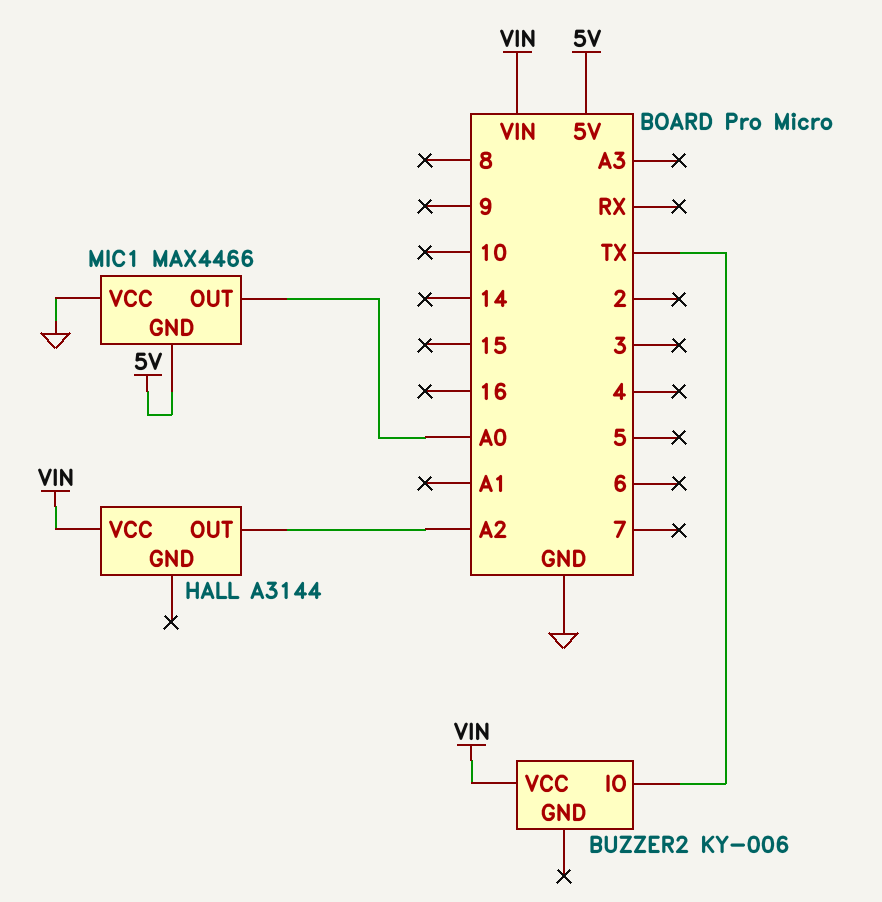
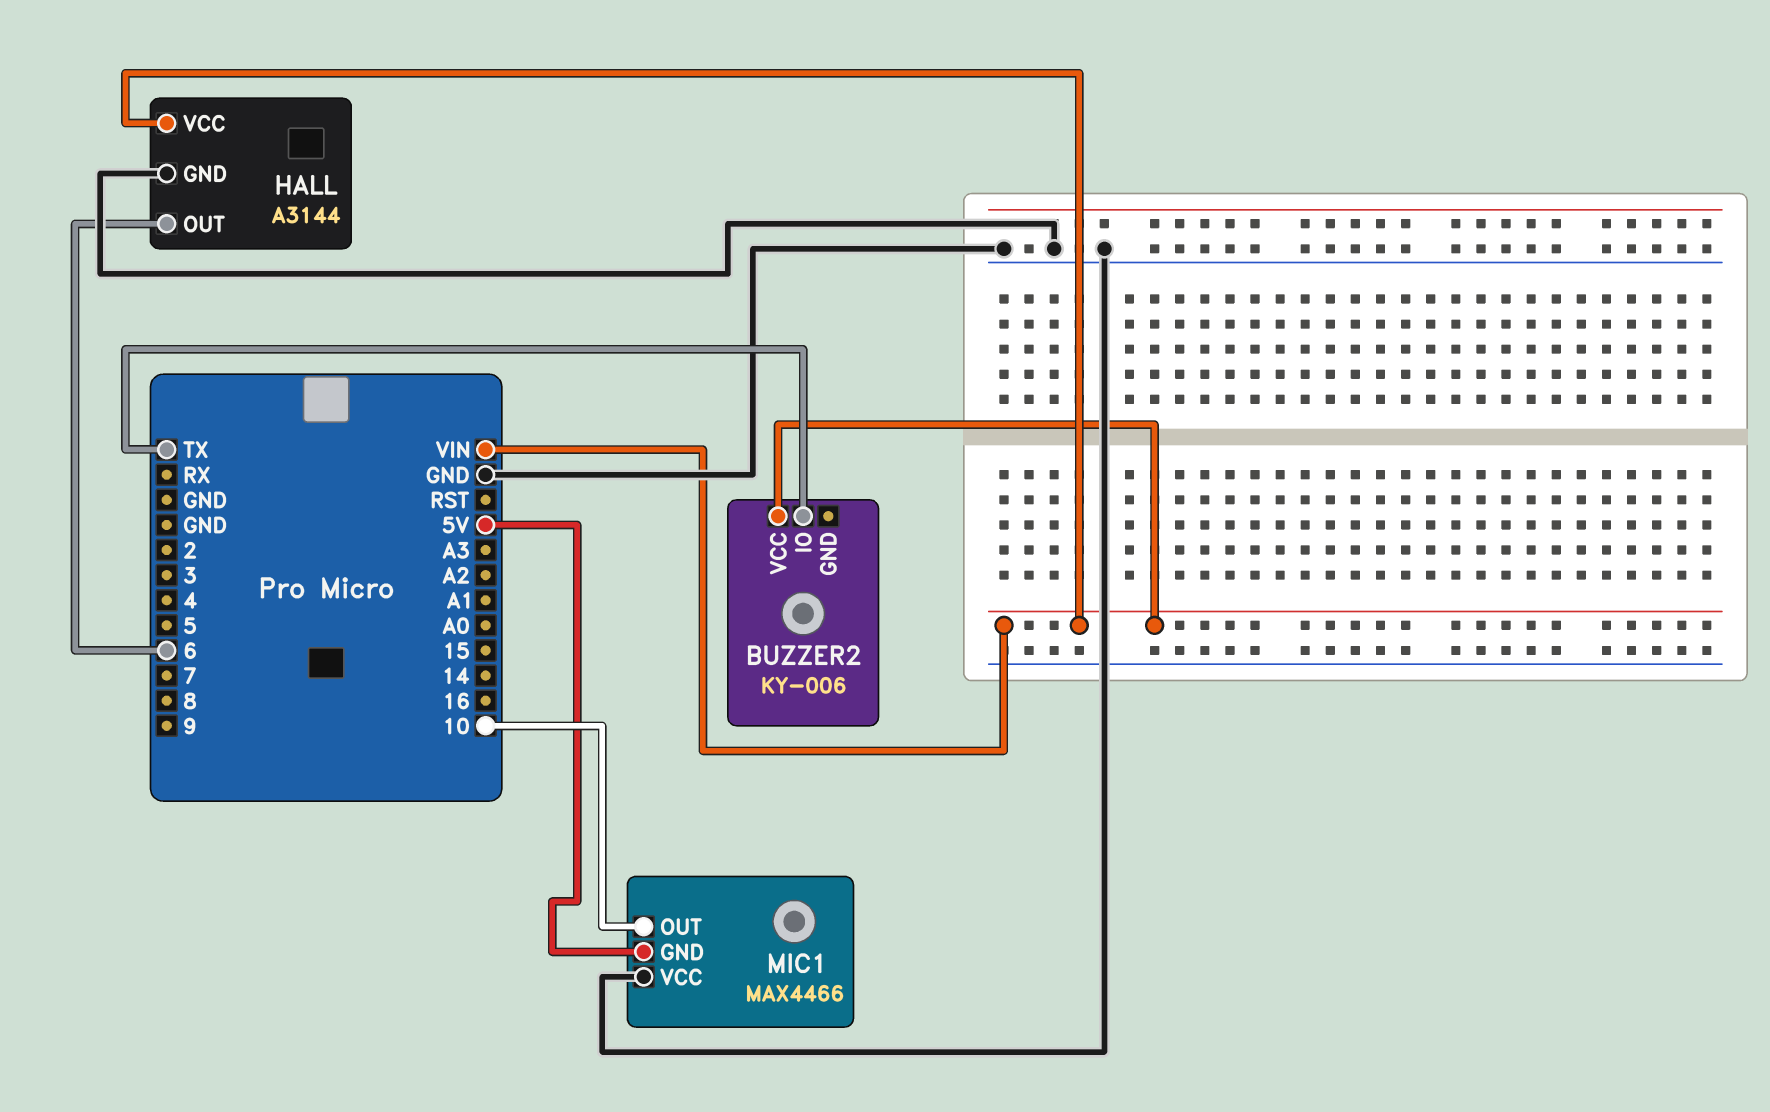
HALL pin GND: none -> GND
HALL pin OUT: A2 -> 6
MIC1 pin OUT: A0 -> 10

